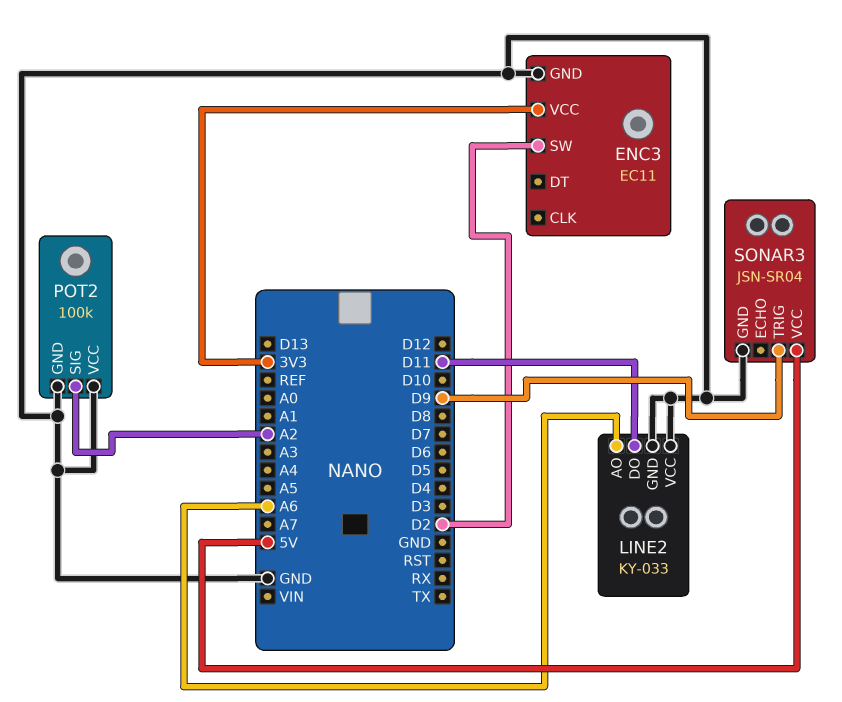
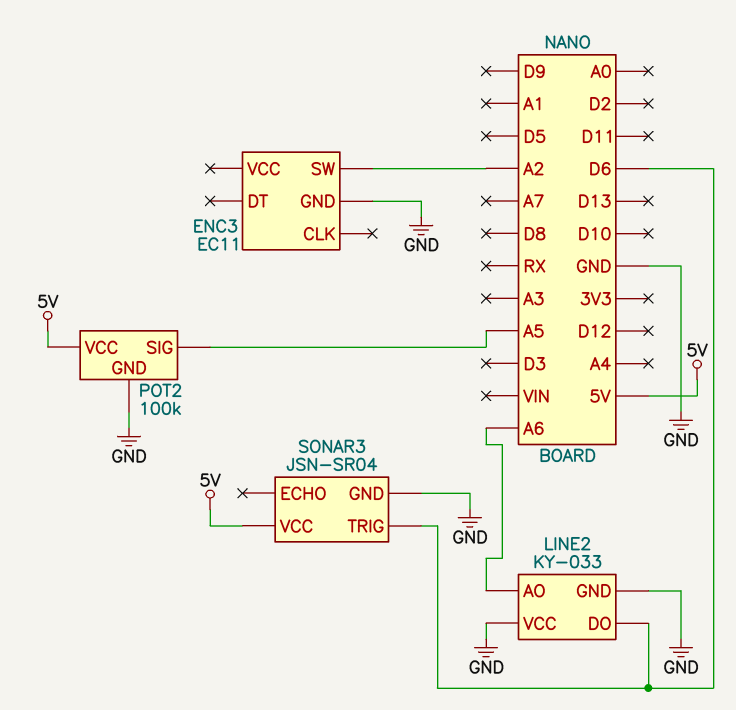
ENC3 pin SW: D2 -> A2
ENC3 pin VCC: 3V3 -> none
LINE2 pin DO: D11 -> D6
POT2 pin SIG: A2 -> A5
POT2 pin VCC: GND -> 5V
SONAR3 pin TRIG: D9 -> D6

